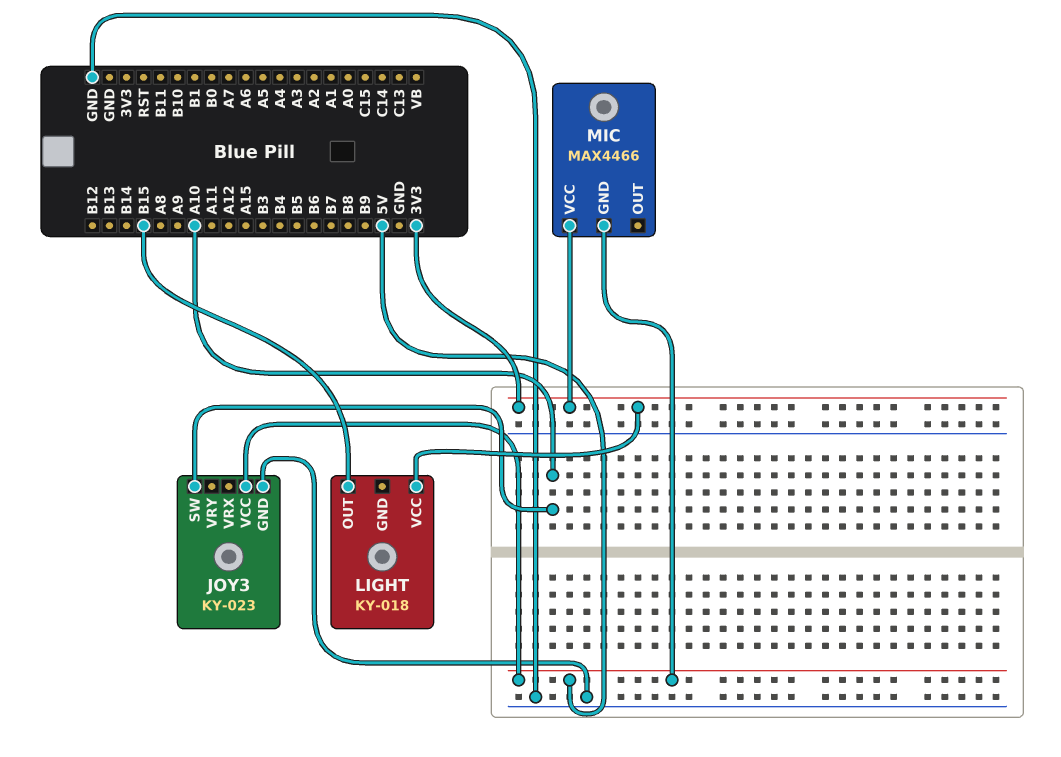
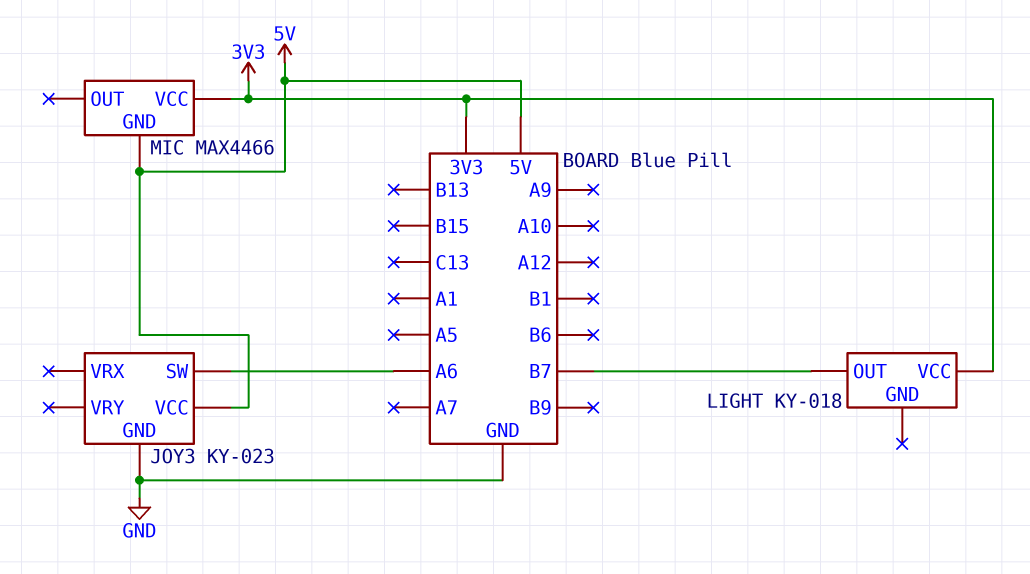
JOY3 pin SW: A10 -> A6
LIGHT pin OUT: B15 -> B7

